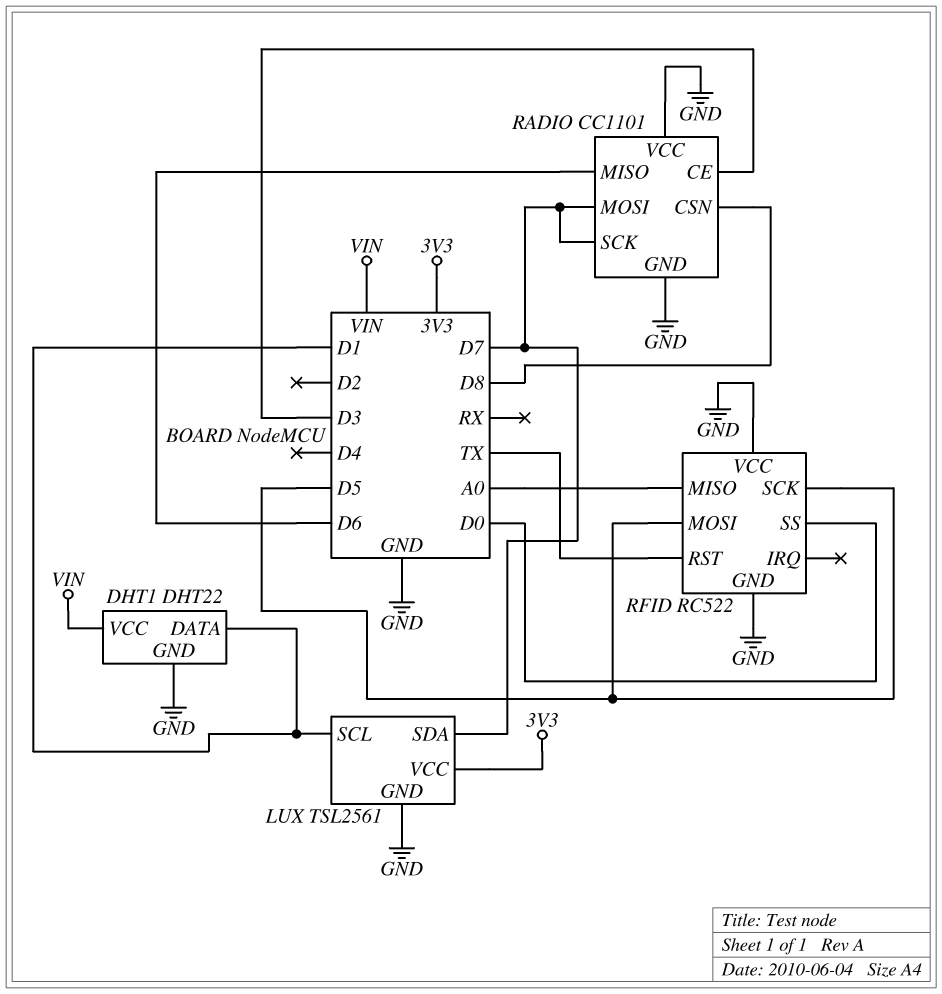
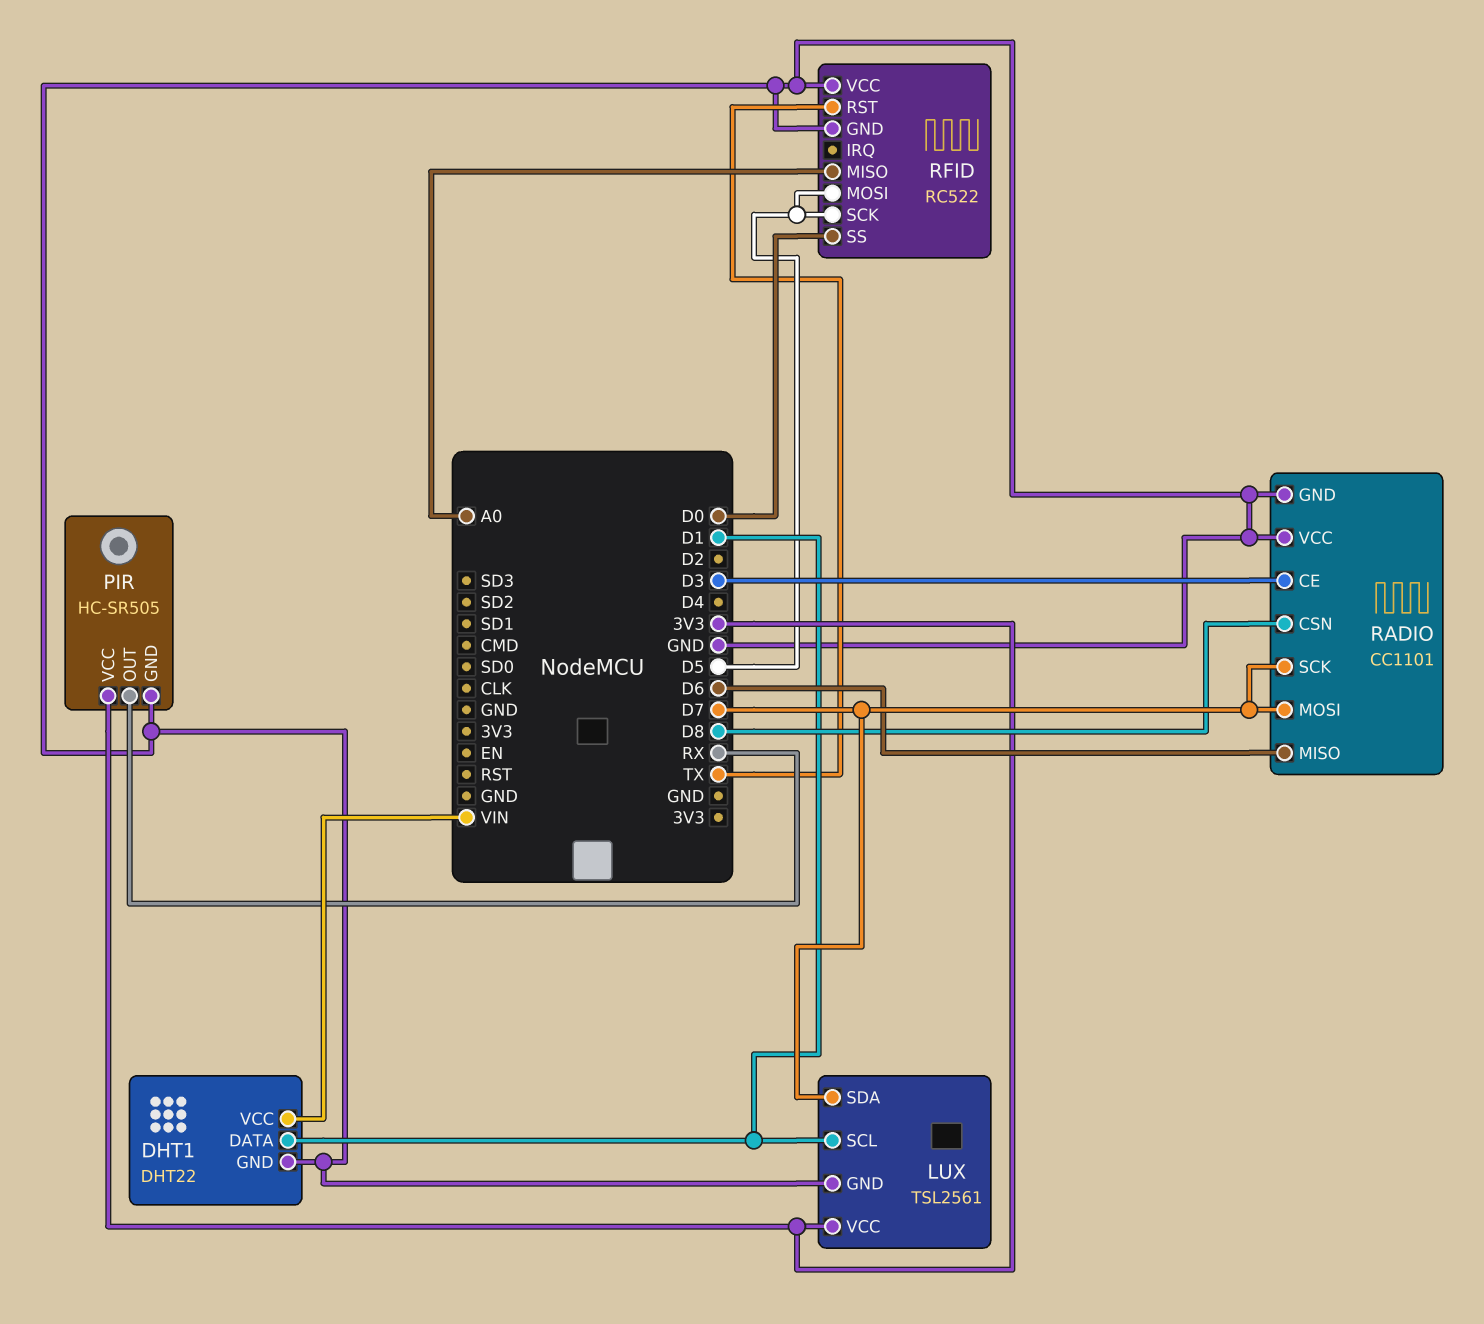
PIR: none -> HC-SR505
PIR pin GND: none -> GND
PIR pin OUT: none -> RX
PIR pin VCC: none -> 3V3

